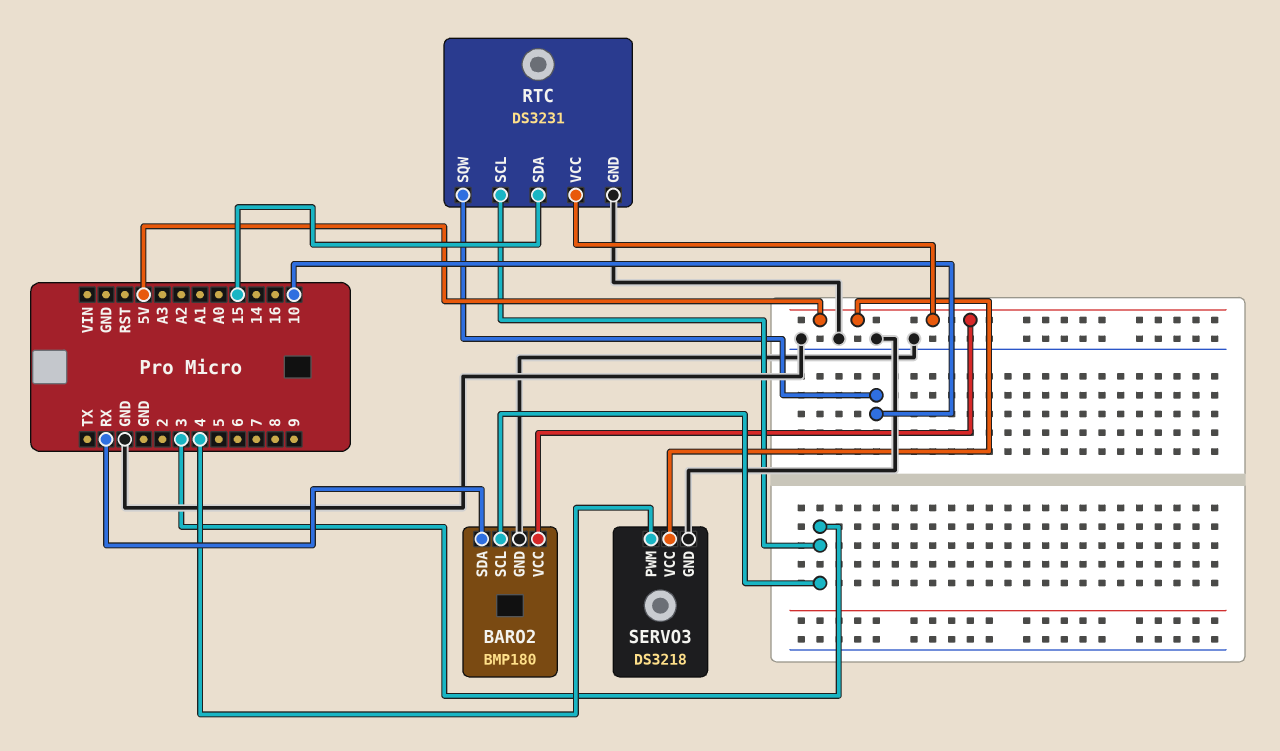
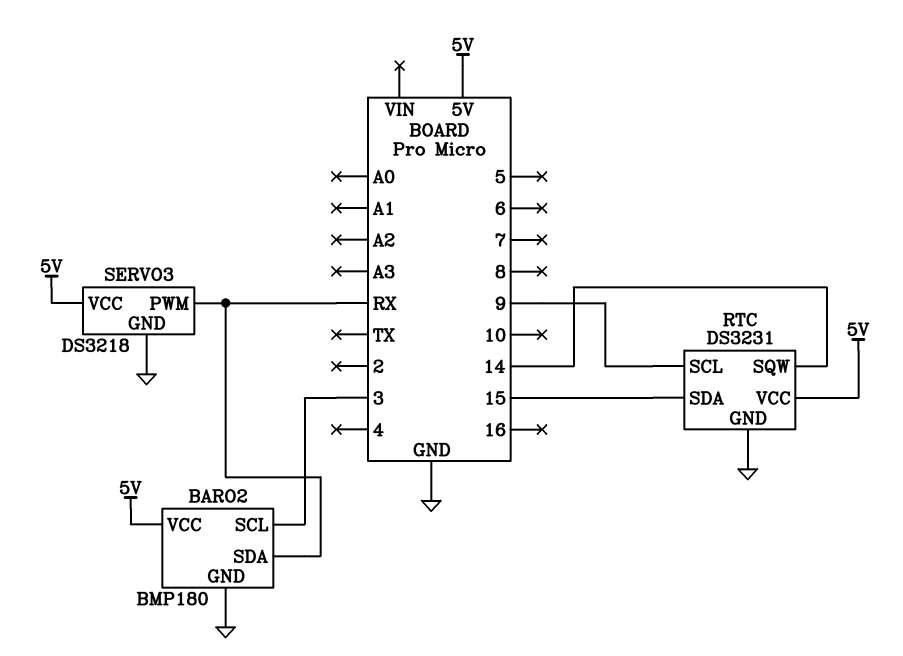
RTC pin SCL: 3 -> 9
RTC pin SQW: 10 -> 14
SERVO3 pin PWM: 4 -> RX

